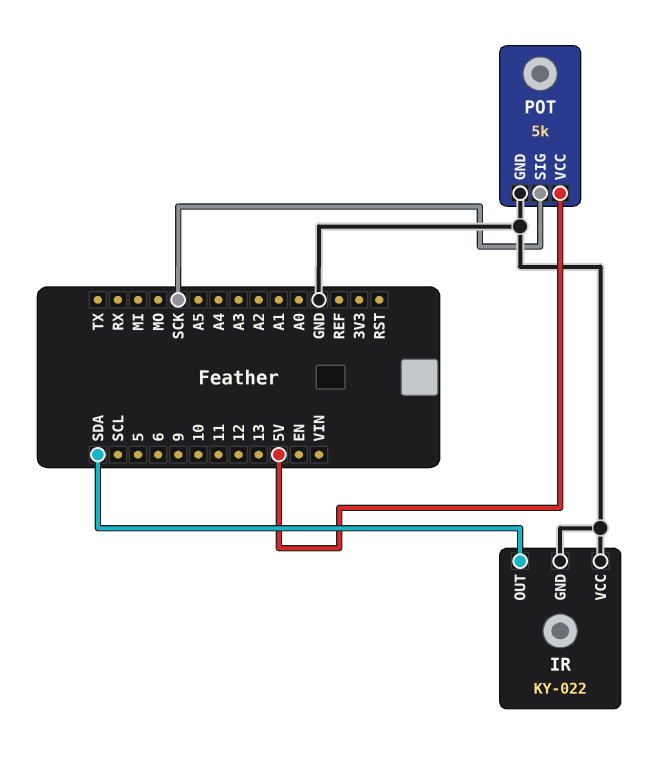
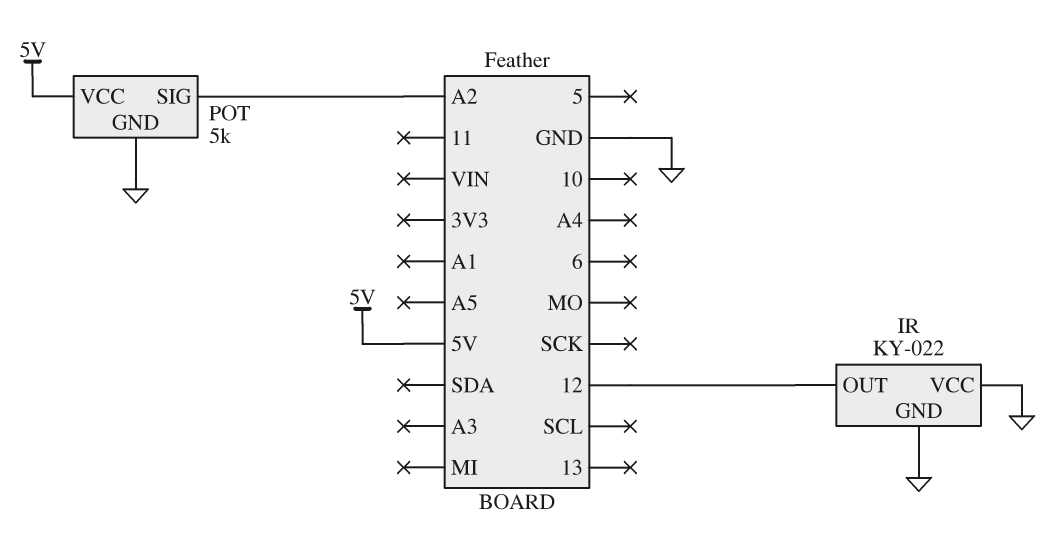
IR pin OUT: SDA -> 12
POT pin SIG: SCK -> A2

